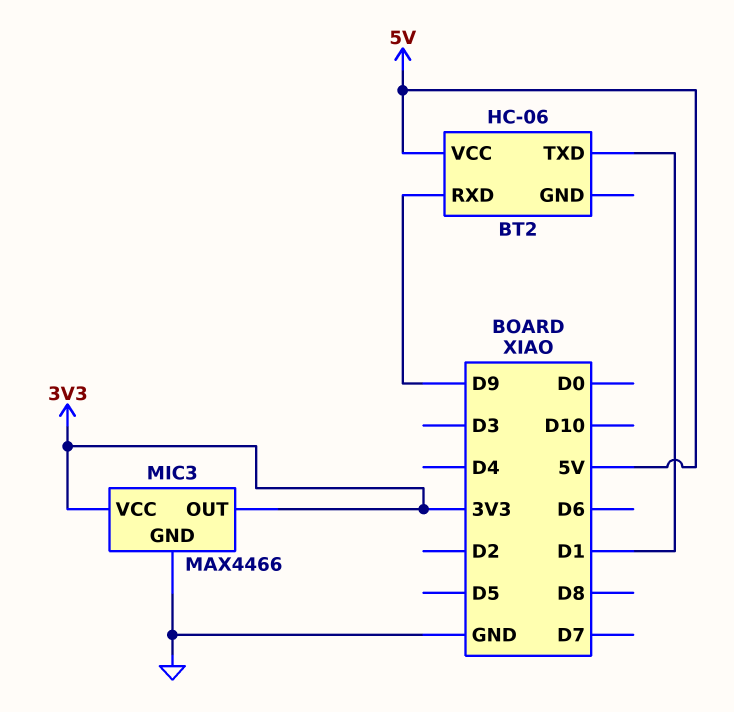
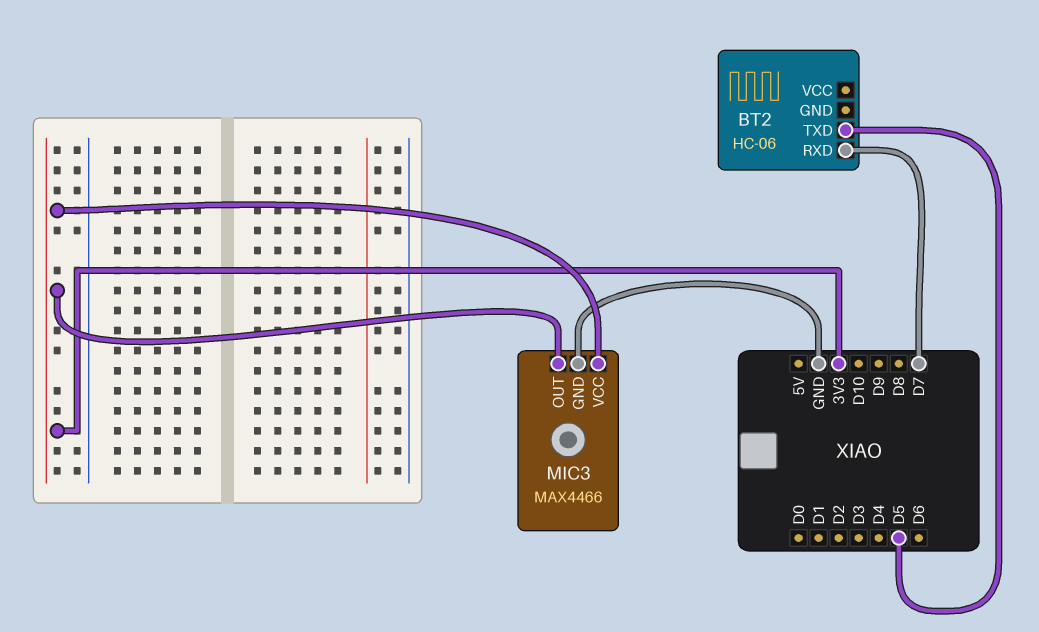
BT2 pin RXD: D9 -> D7
BT2 pin TXD: D1 -> D5
BT2 pin VCC: 5V -> none

